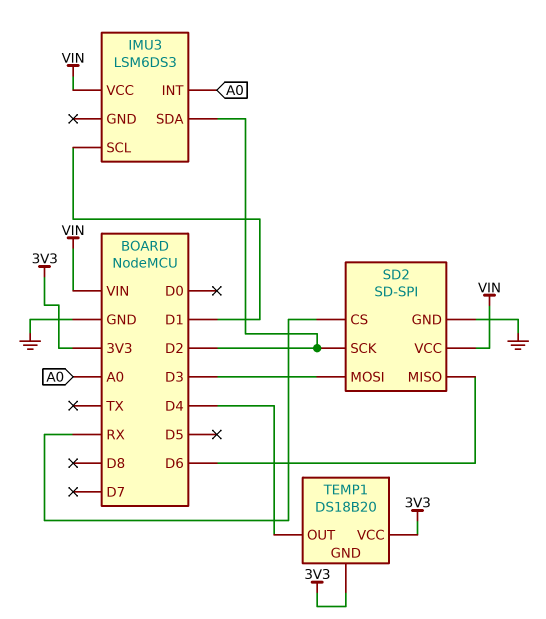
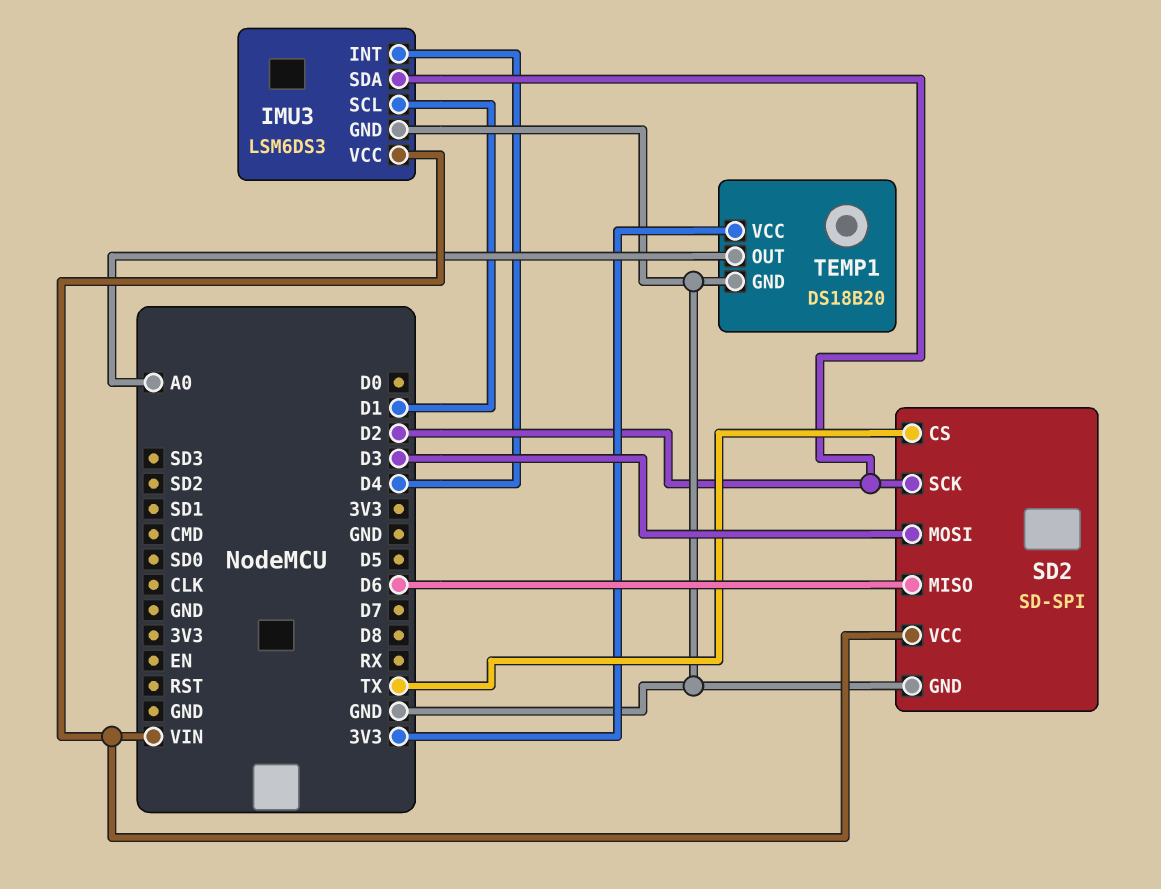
IMU3 pin GND: none -> GND
IMU3 pin INT: A0 -> D4
SD2 pin CS: RX -> TX
TEMP1 pin GND: 3V3 -> GND
TEMP1 pin OUT: D4 -> A0

